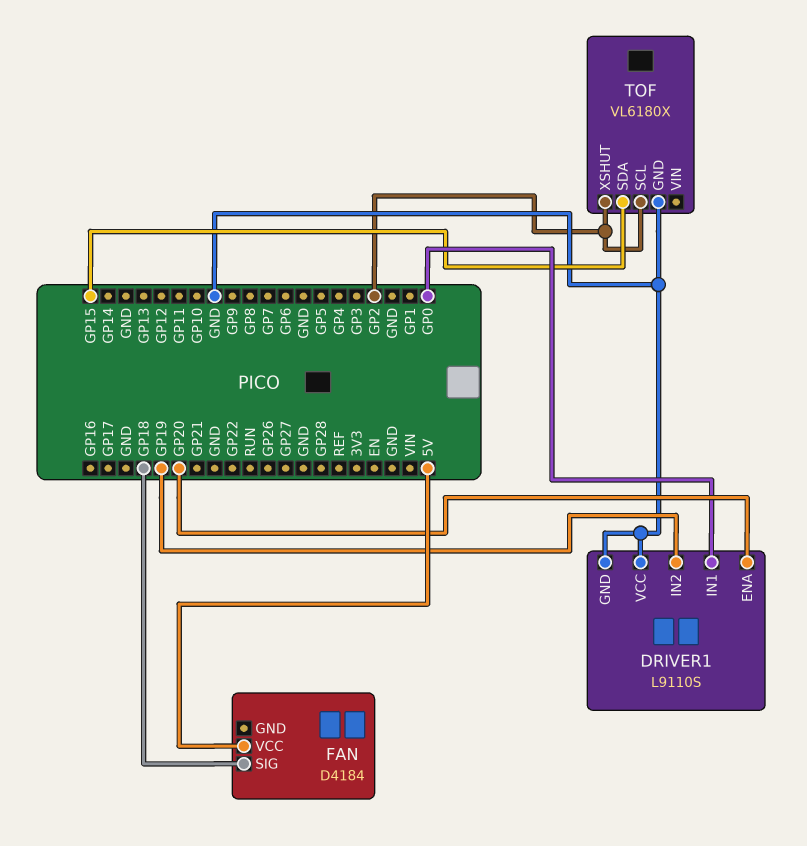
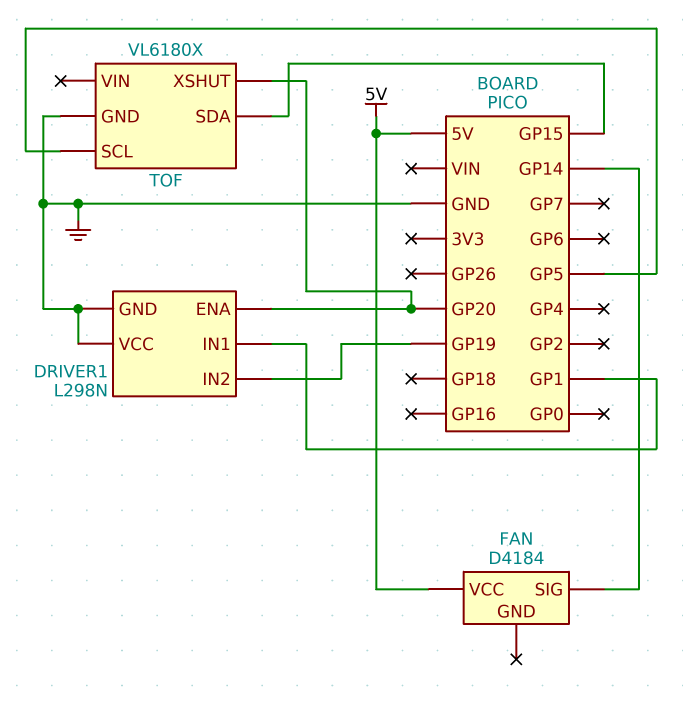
DRIVER1: L9110S -> L298N
DRIVER1 pin IN1: GP0 -> GP1
FAN pin SIG: GP18 -> GP14
TOF pin SCL: GP2 -> GP5
TOF pin XSHUT: GP2 -> GP20

